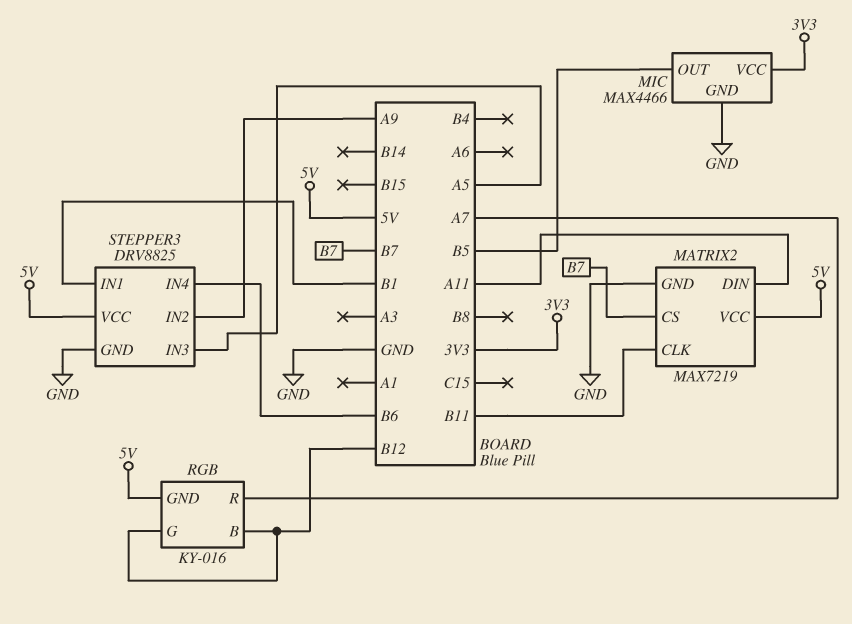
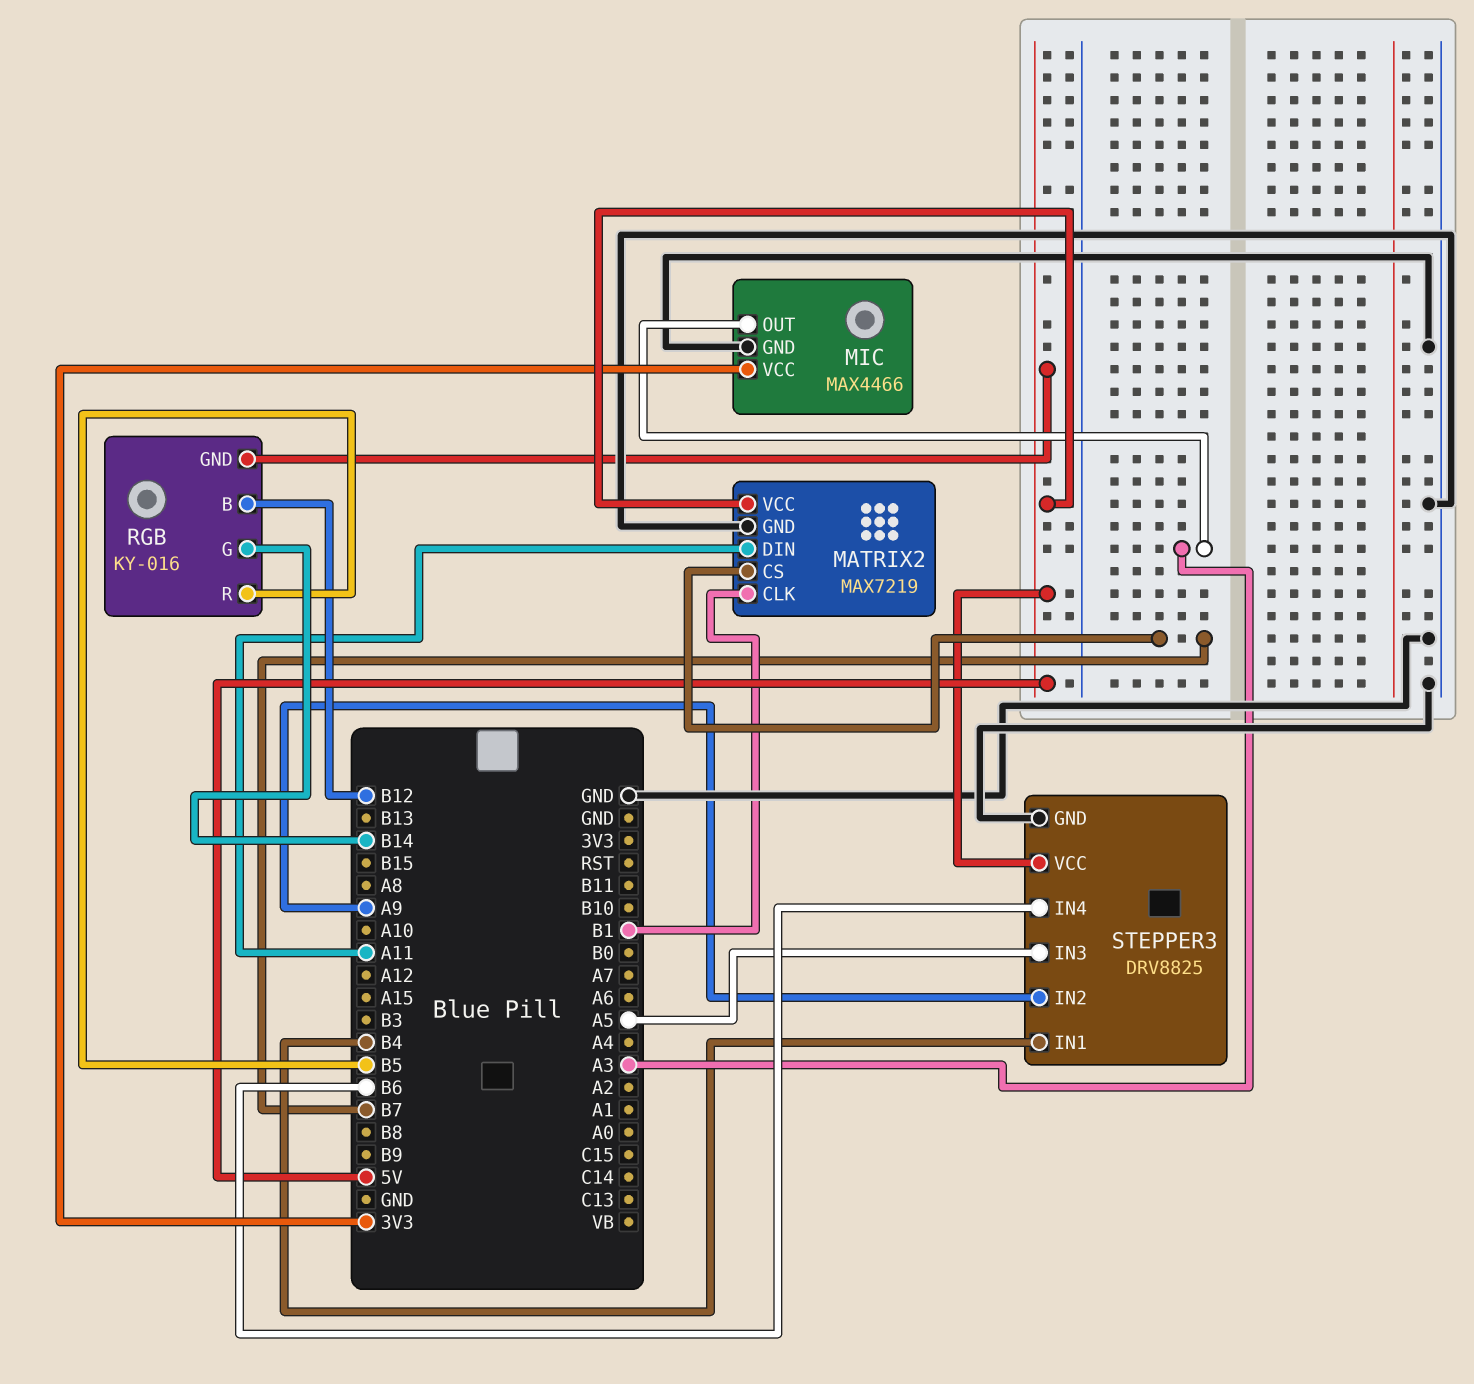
MATRIX2 pin CLK: B11 -> B1
MIC pin OUT: B5 -> A3
RGB pin G: B12 -> B14
RGB pin R: A7 -> B5
STEPPER3 pin IN1: B1 -> B4

